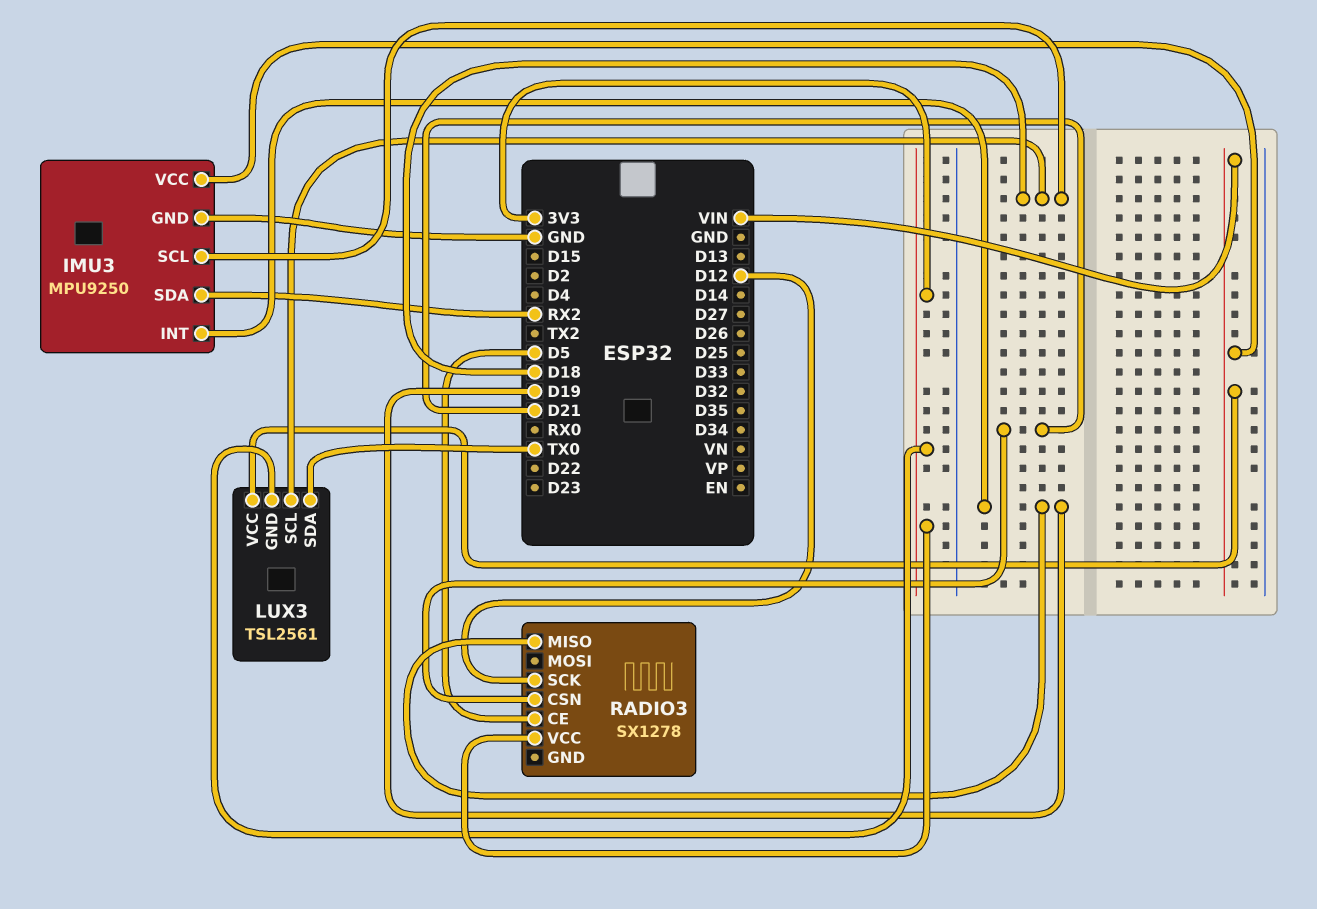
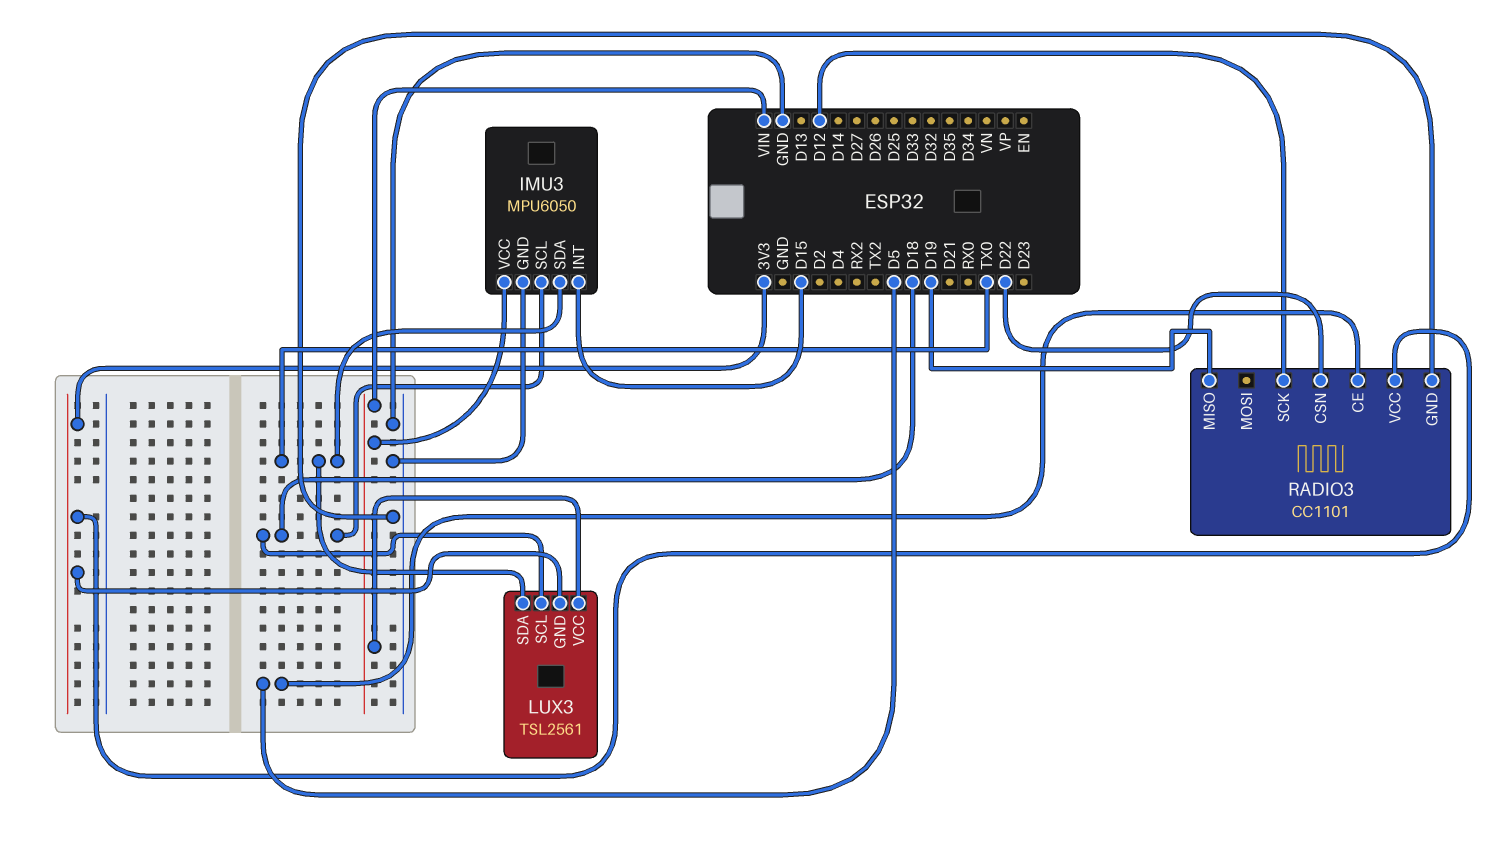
IMU3: MPU9250 -> MPU6050
IMU3 pin INT: D19 -> D15
IMU3 pin SDA: RX2 -> TX0
RADIO3: SX1278 -> CC1101
RADIO3 pin CSN: D21 -> D22
RADIO3 pin GND: none -> GND

